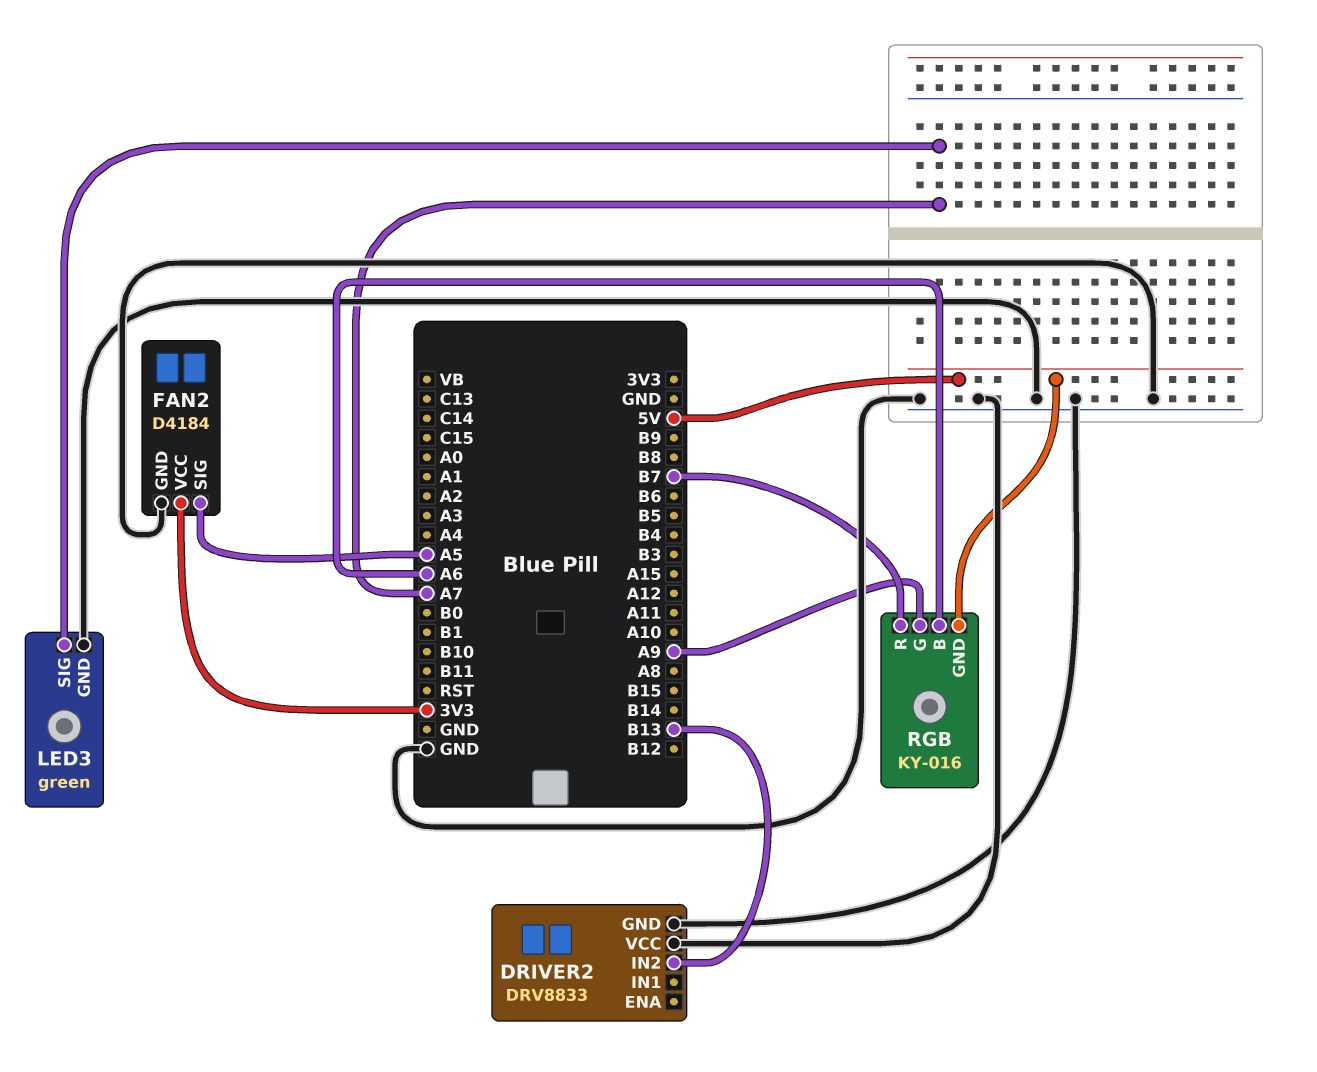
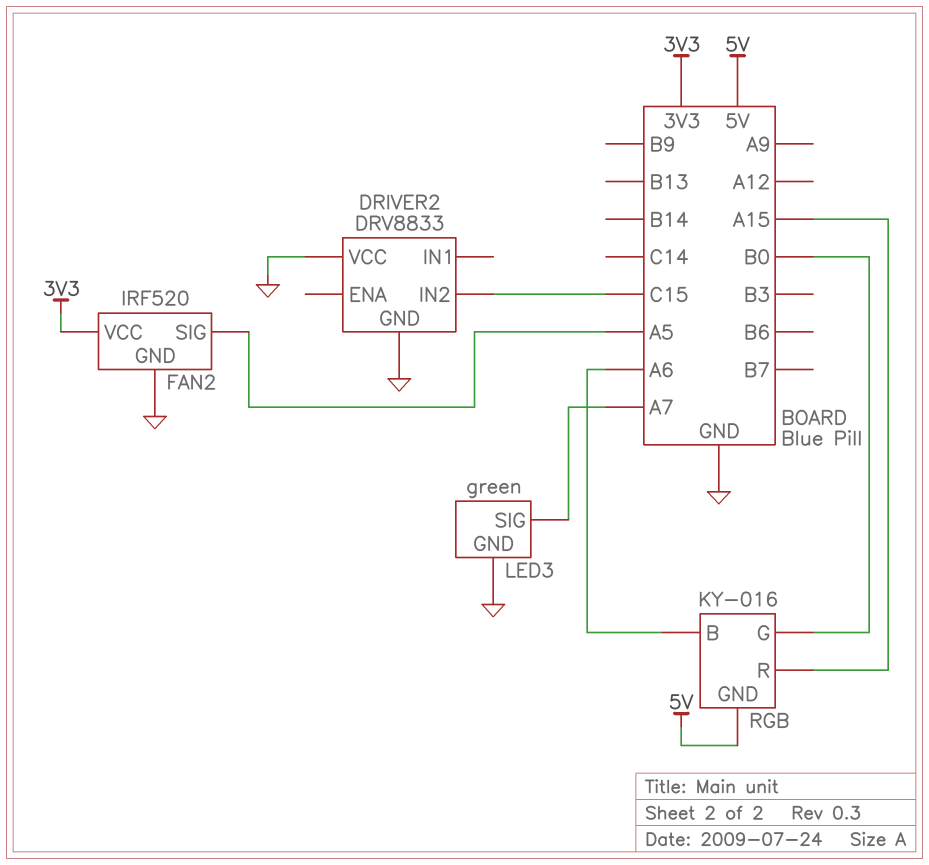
DRIVER2 pin IN2: B13 -> C15
FAN2: D4184 -> IRF520
RGB pin G: A9 -> B0
RGB pin R: B7 -> A15

